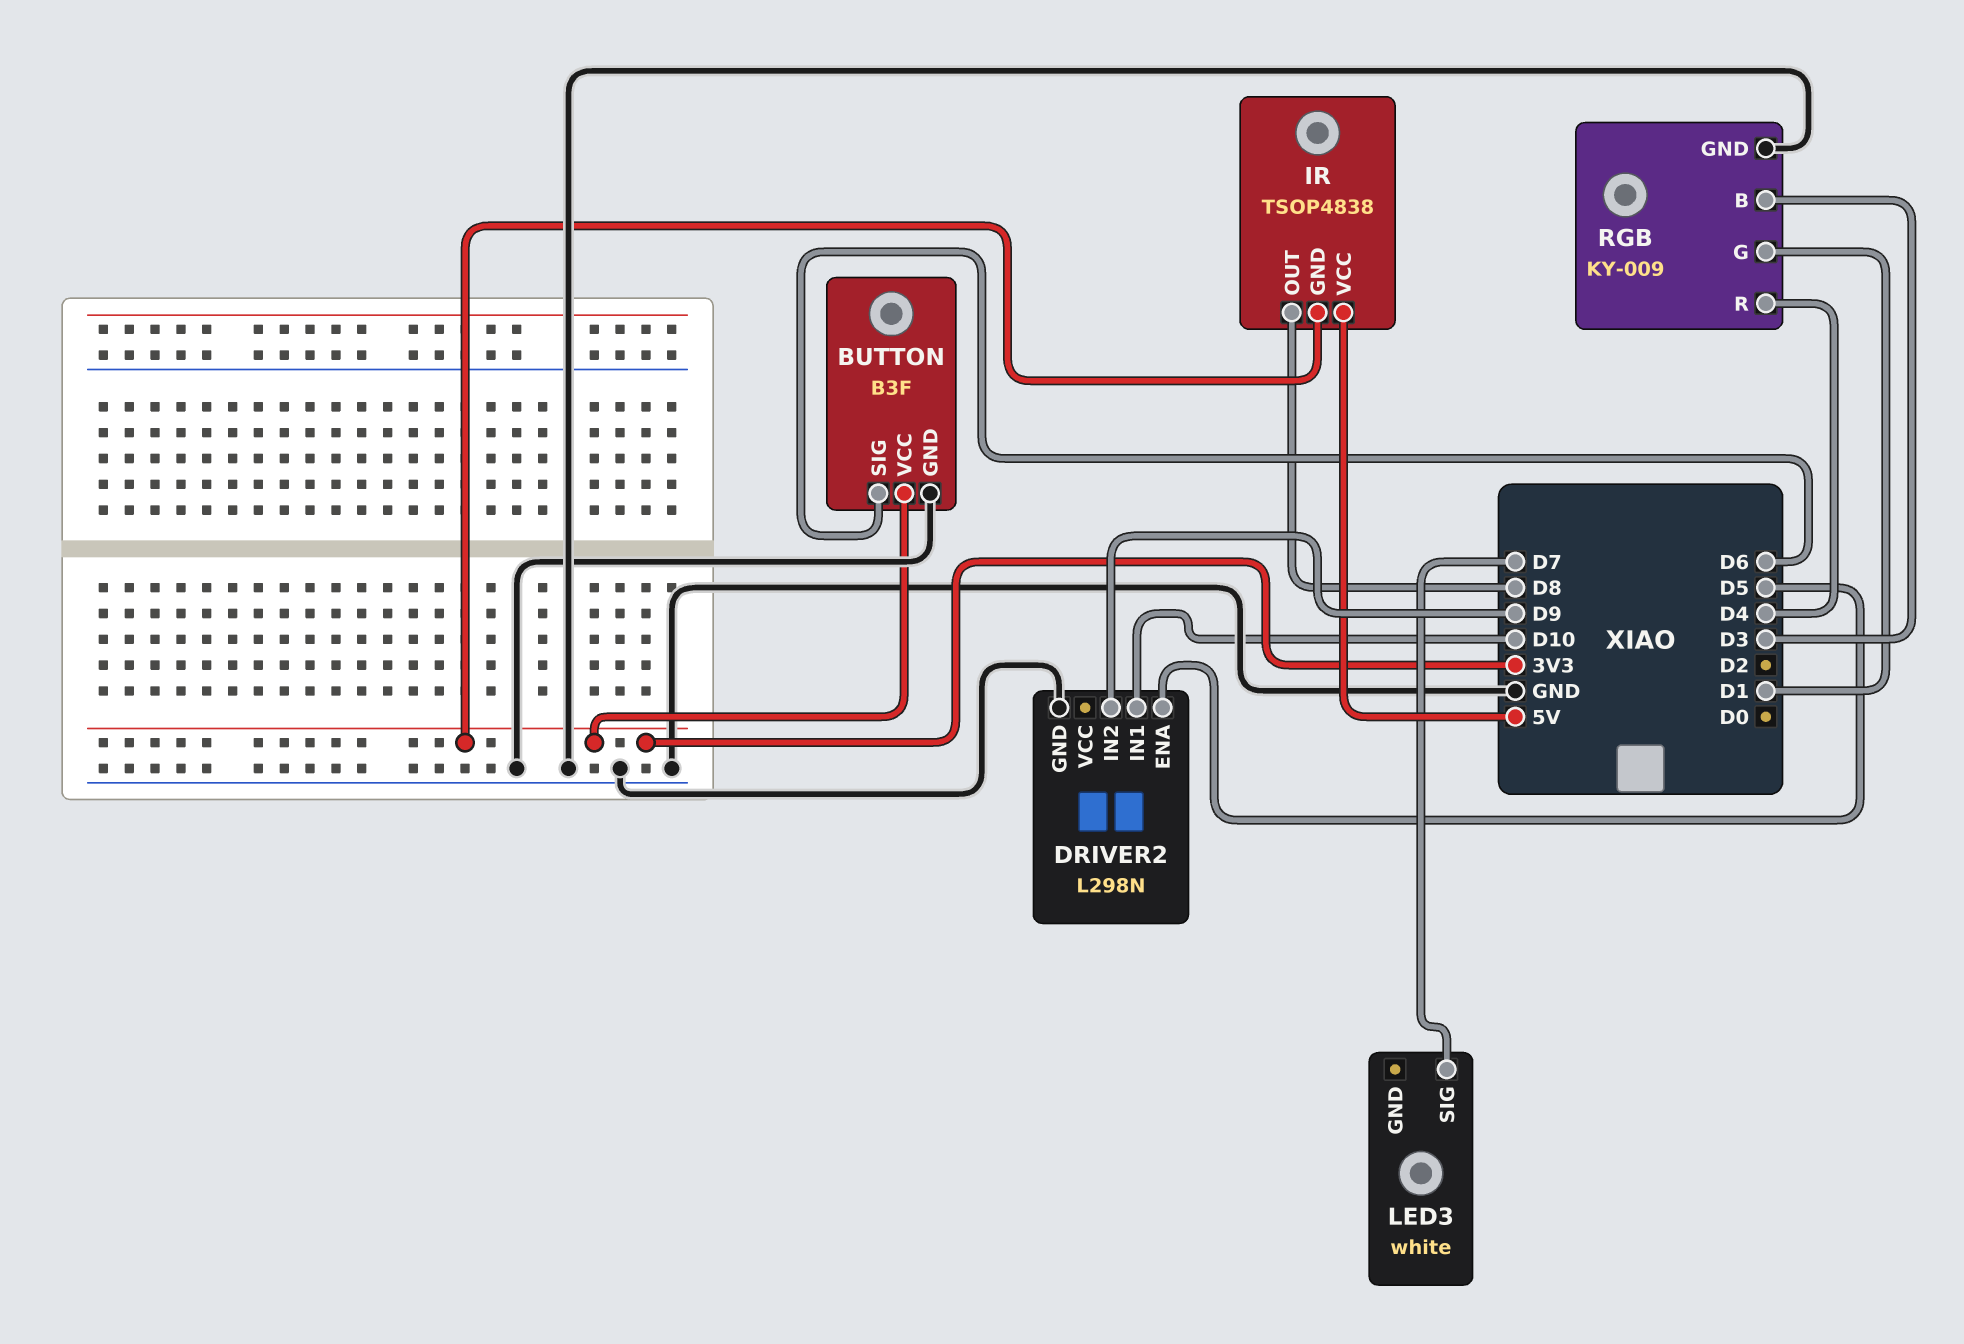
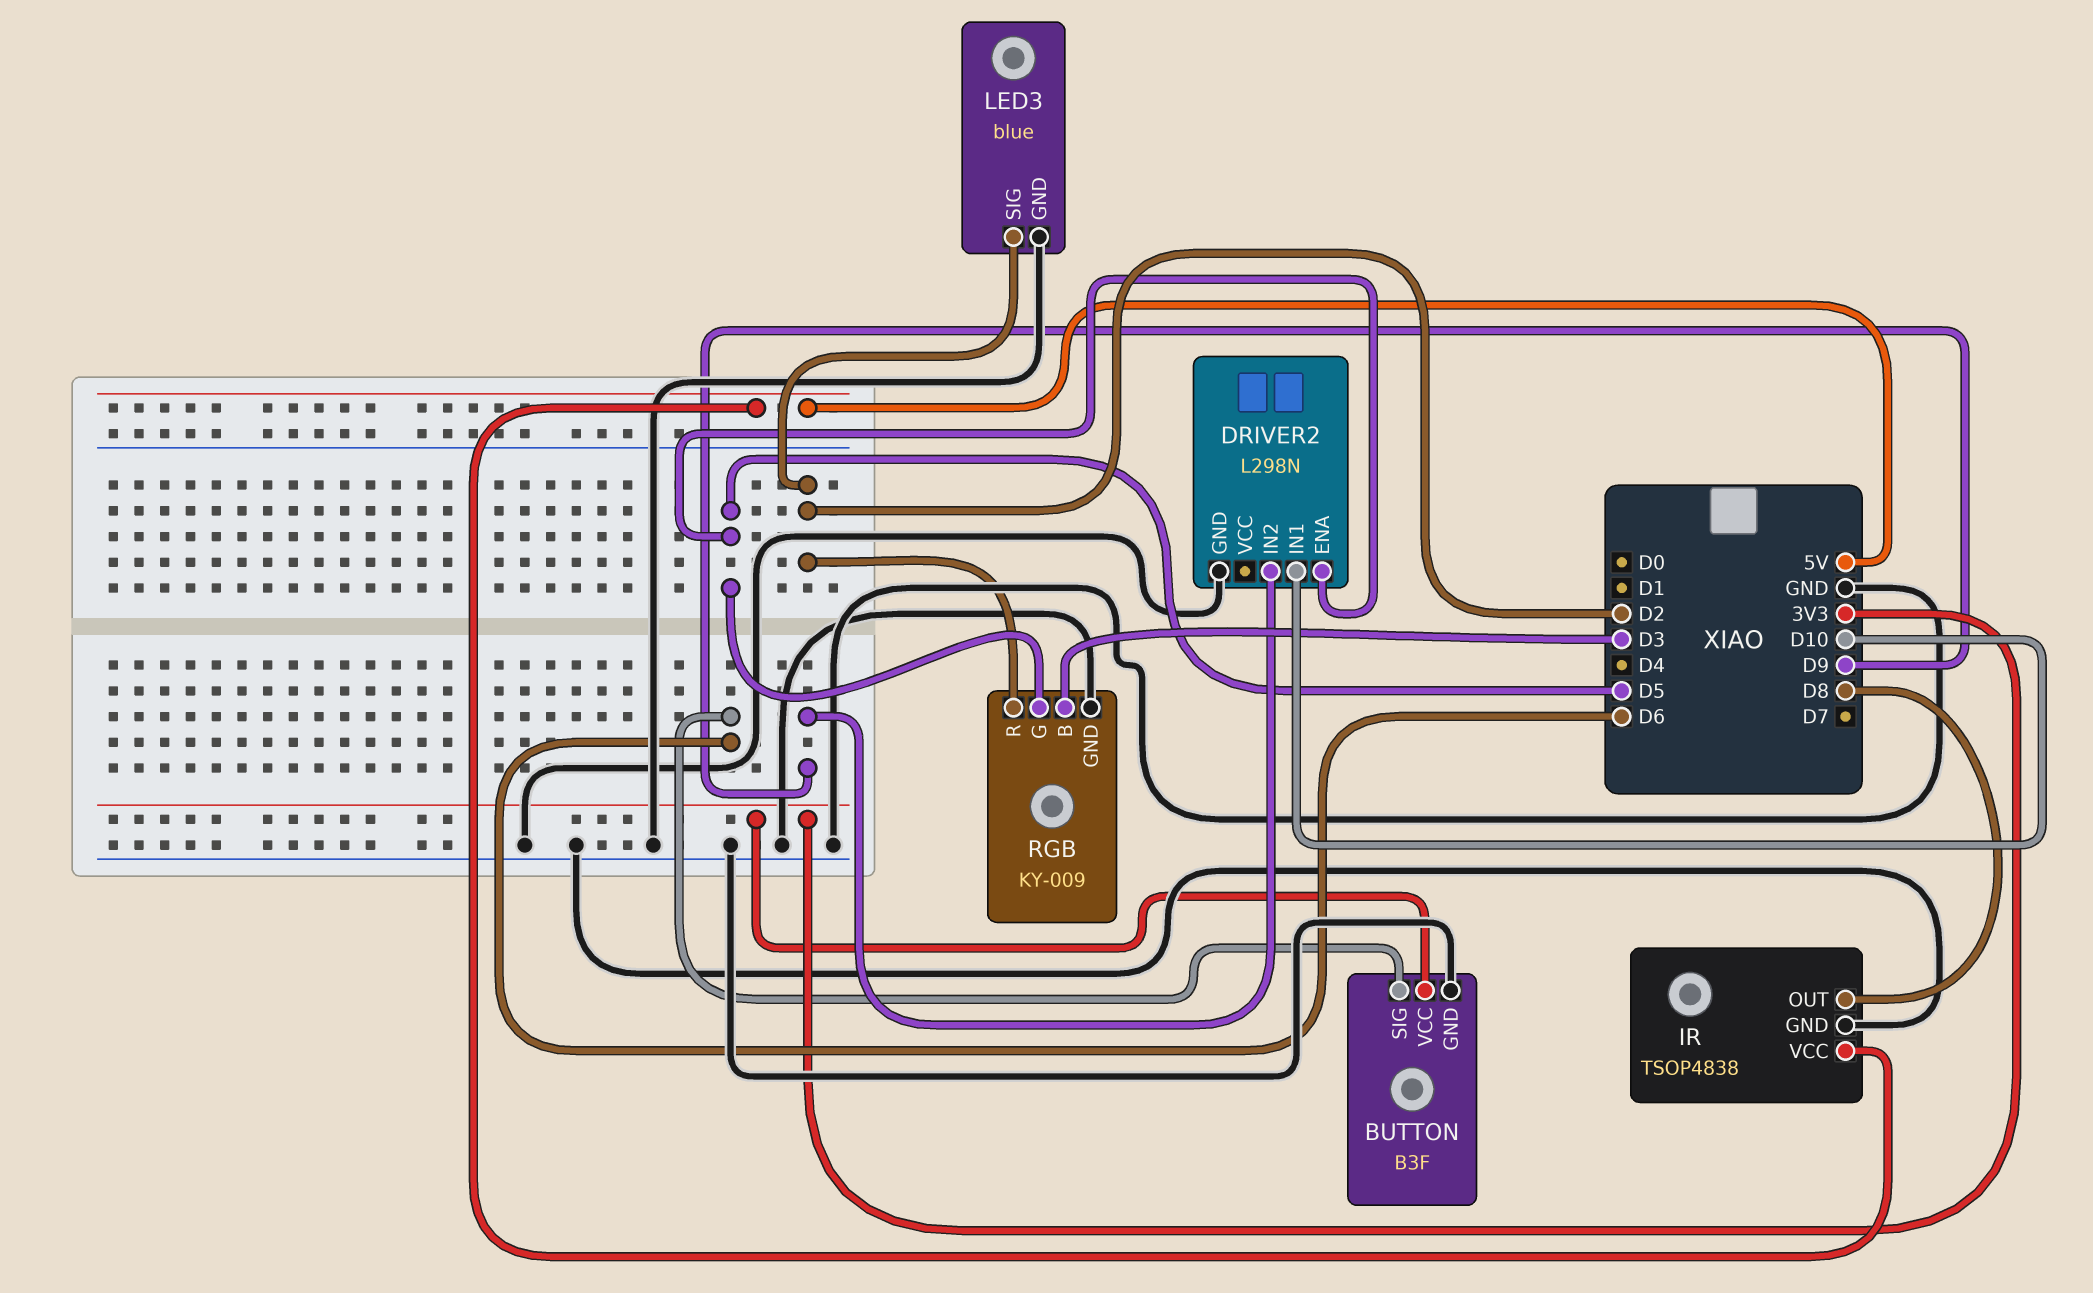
IR pin GND: 3V3 -> GND
LED3: white -> blue
LED3 pin GND: none -> GND
LED3 pin SIG: D7 -> D2
RGB pin G: D1 -> D5
RGB pin R: D4 -> D2

